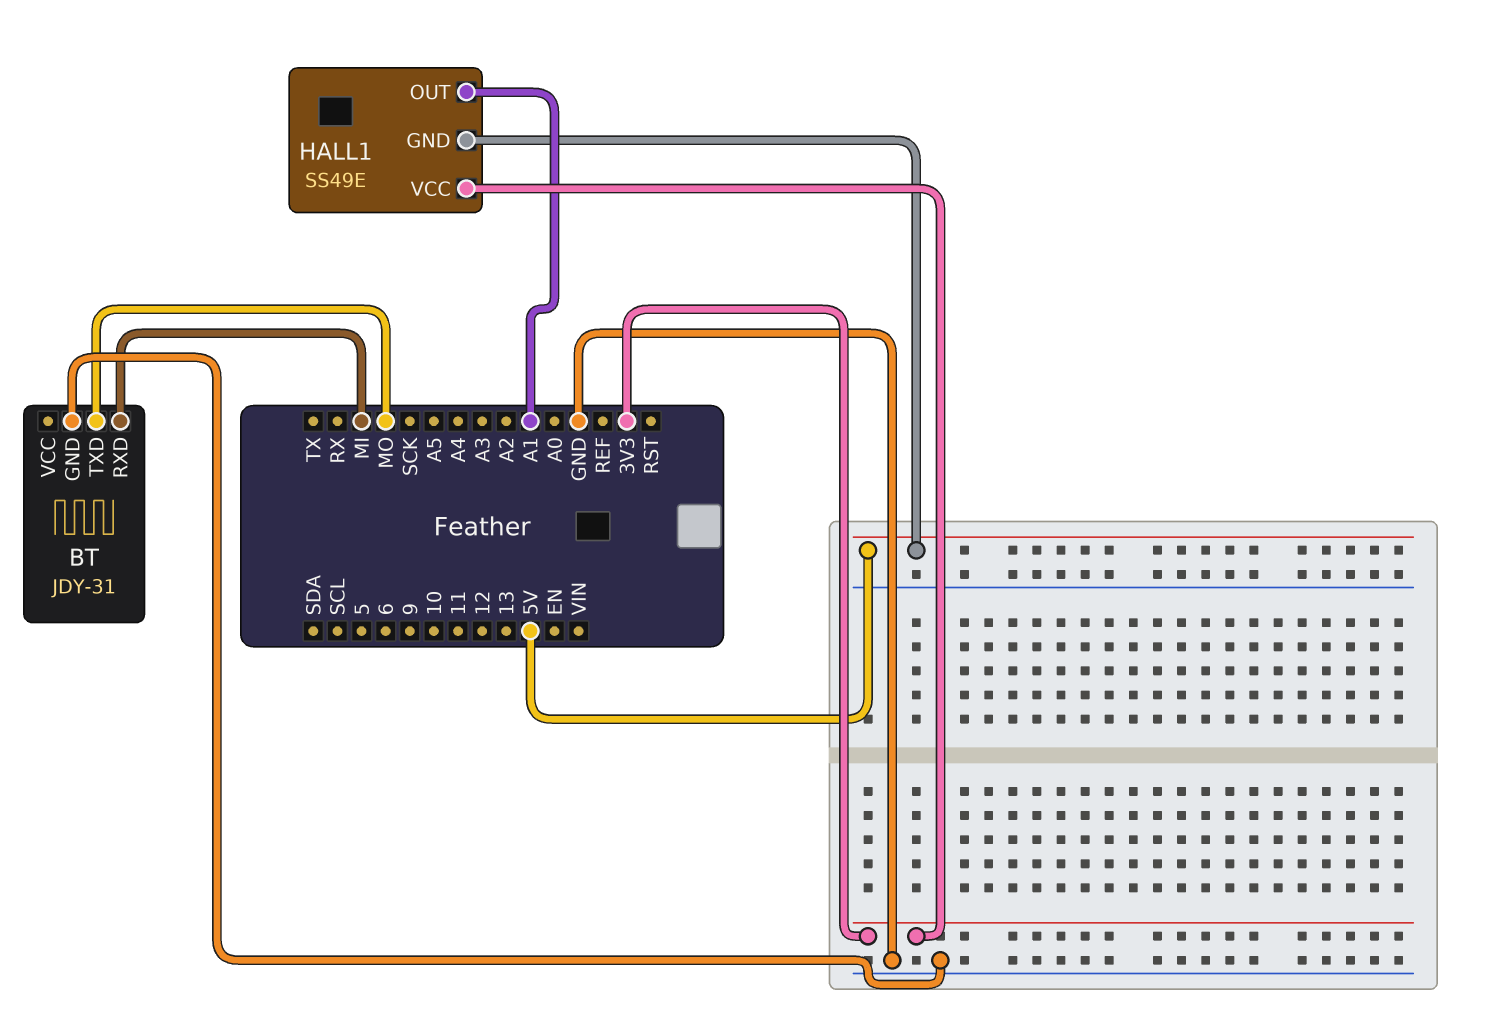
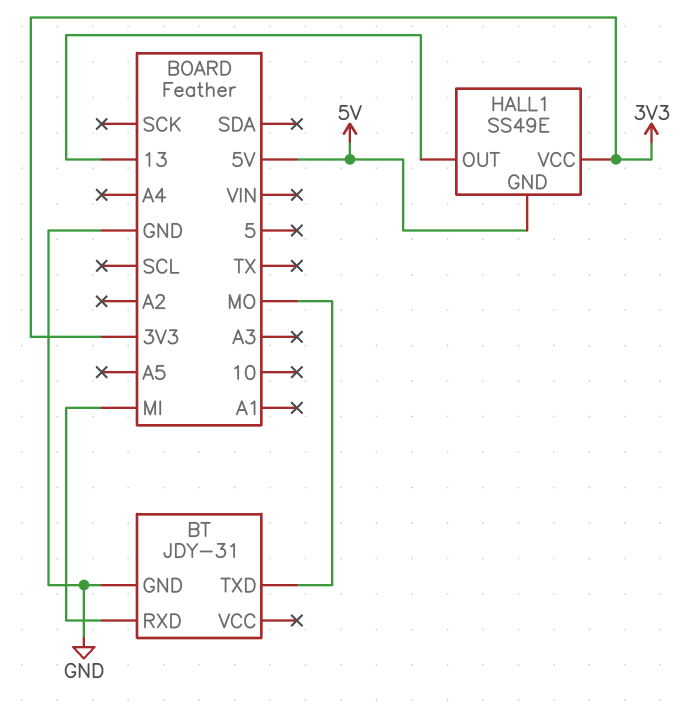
HALL1 pin OUT: A1 -> 13

